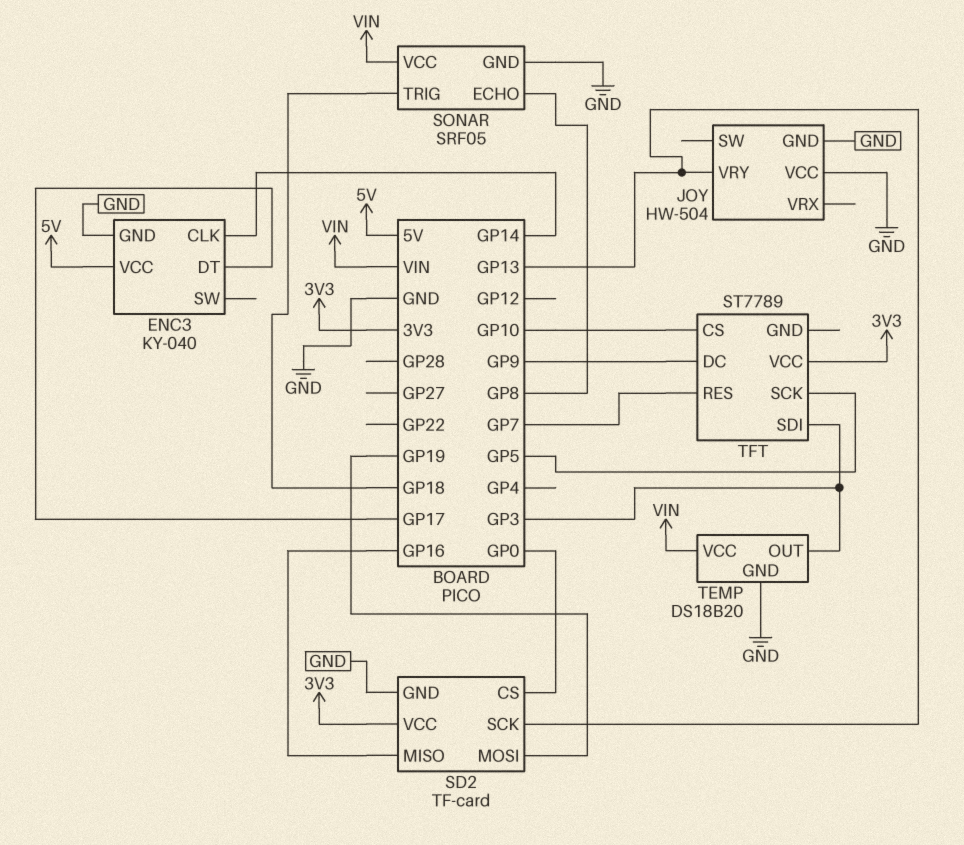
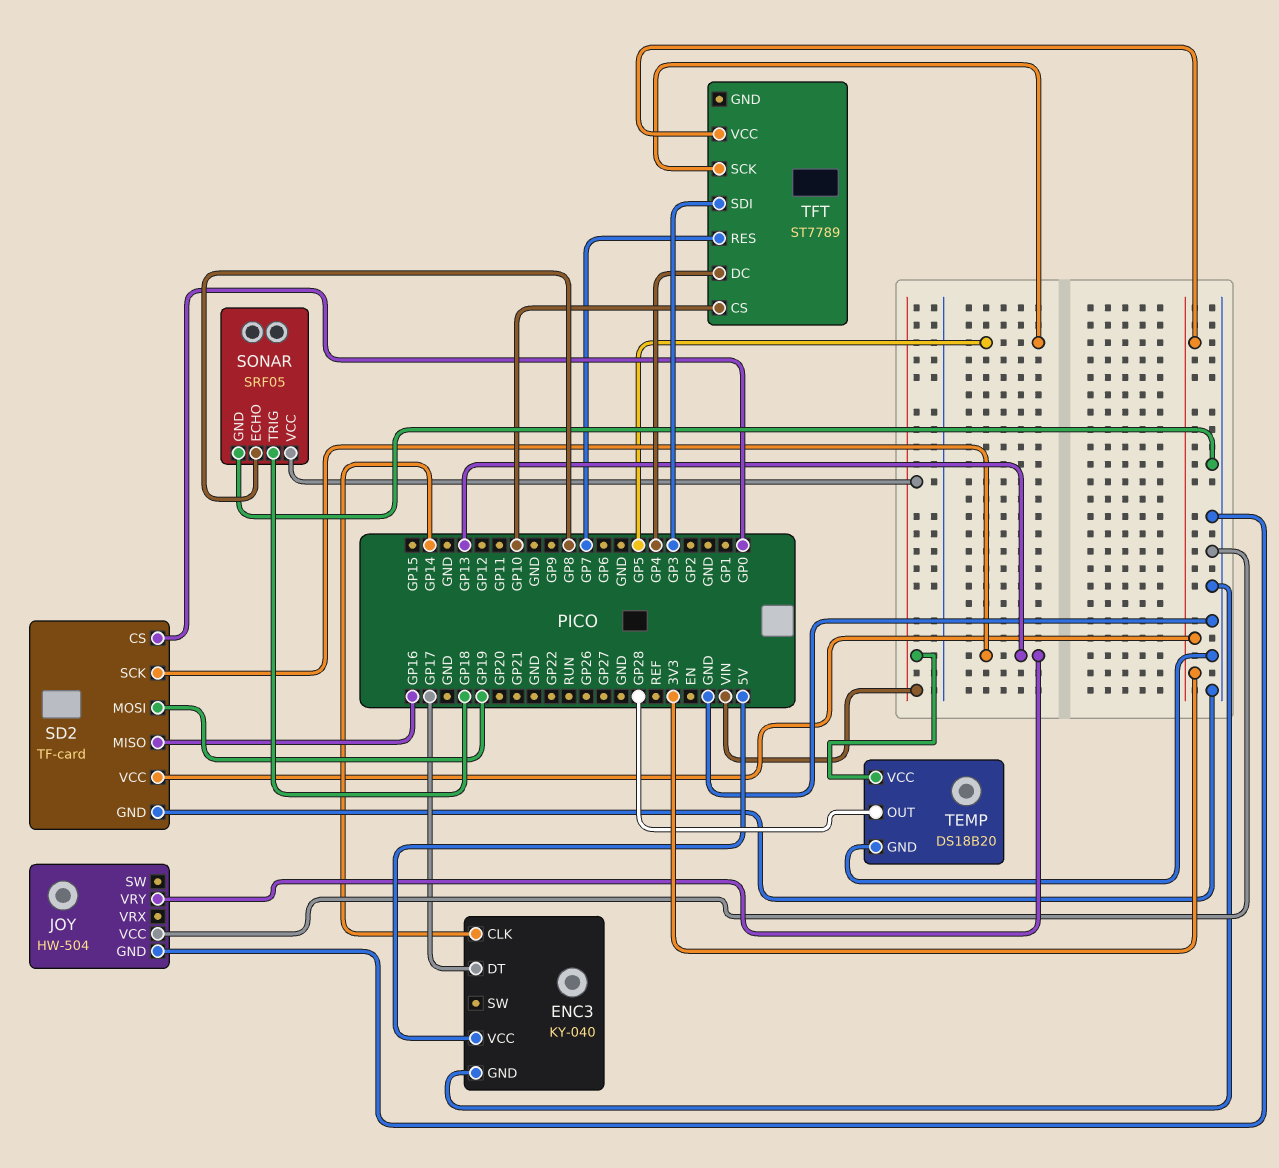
TEMP pin OUT: GP3 -> GP28
TFT pin DC: GP9 -> GP4

